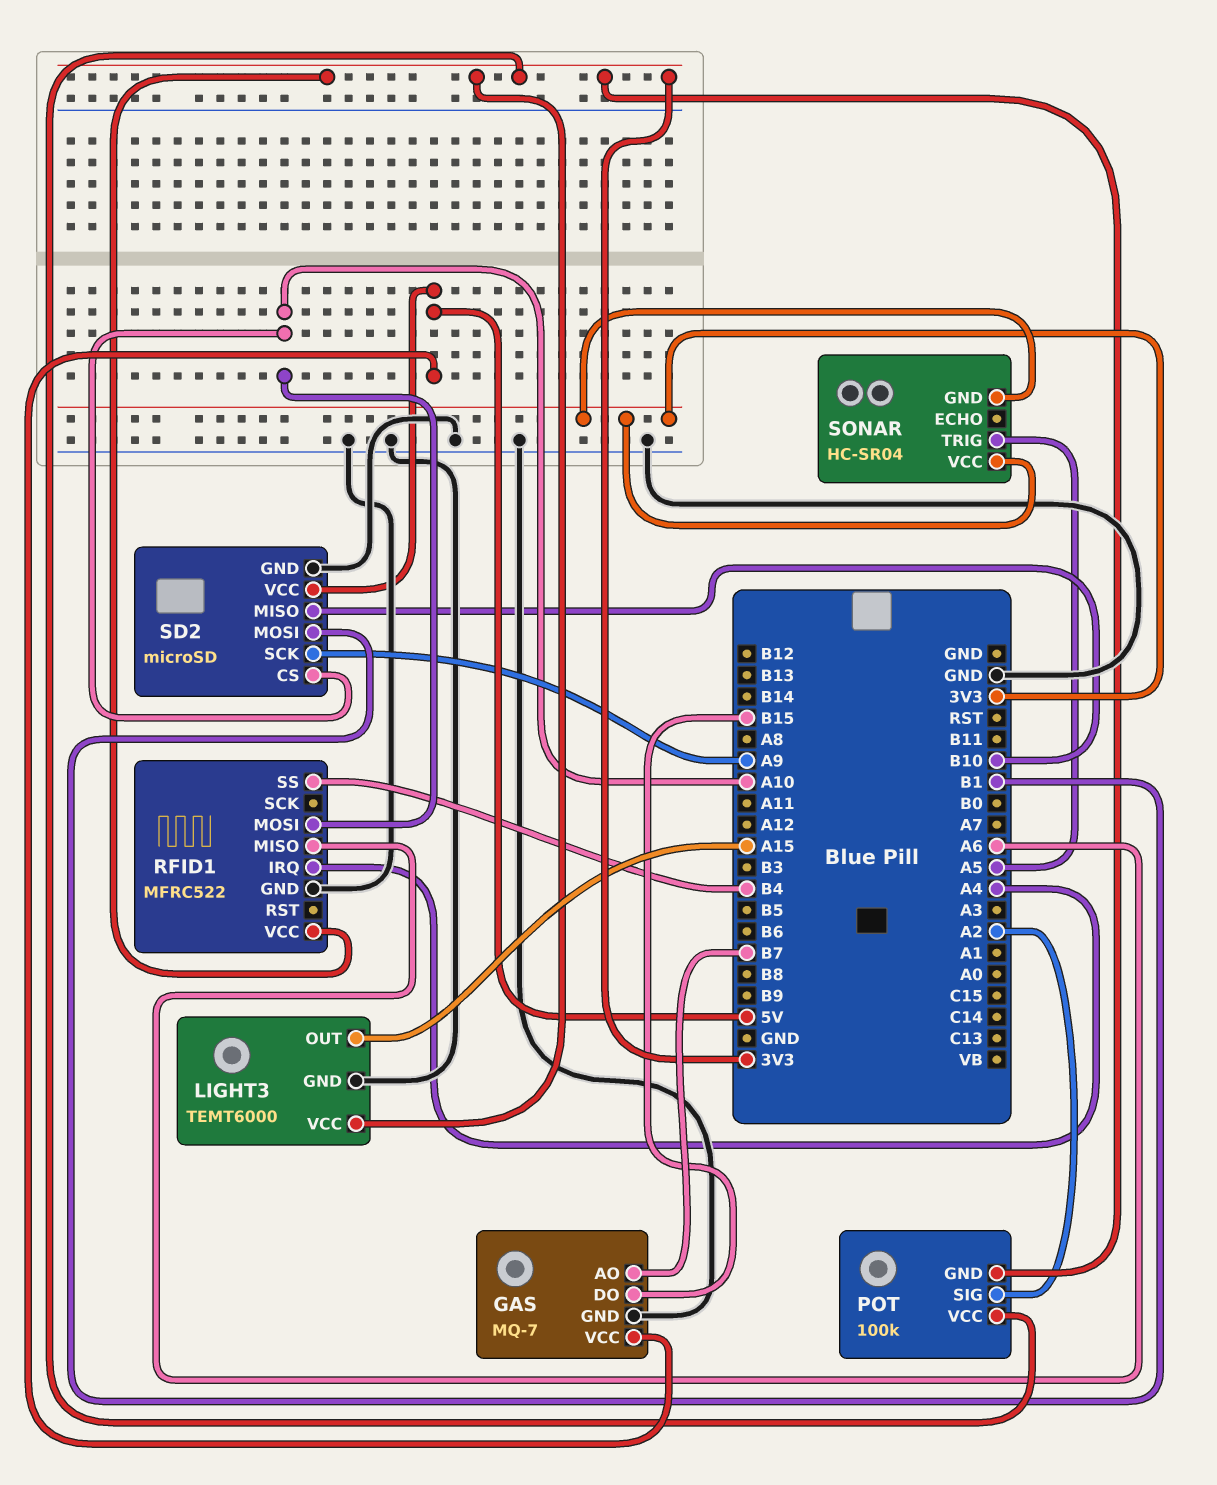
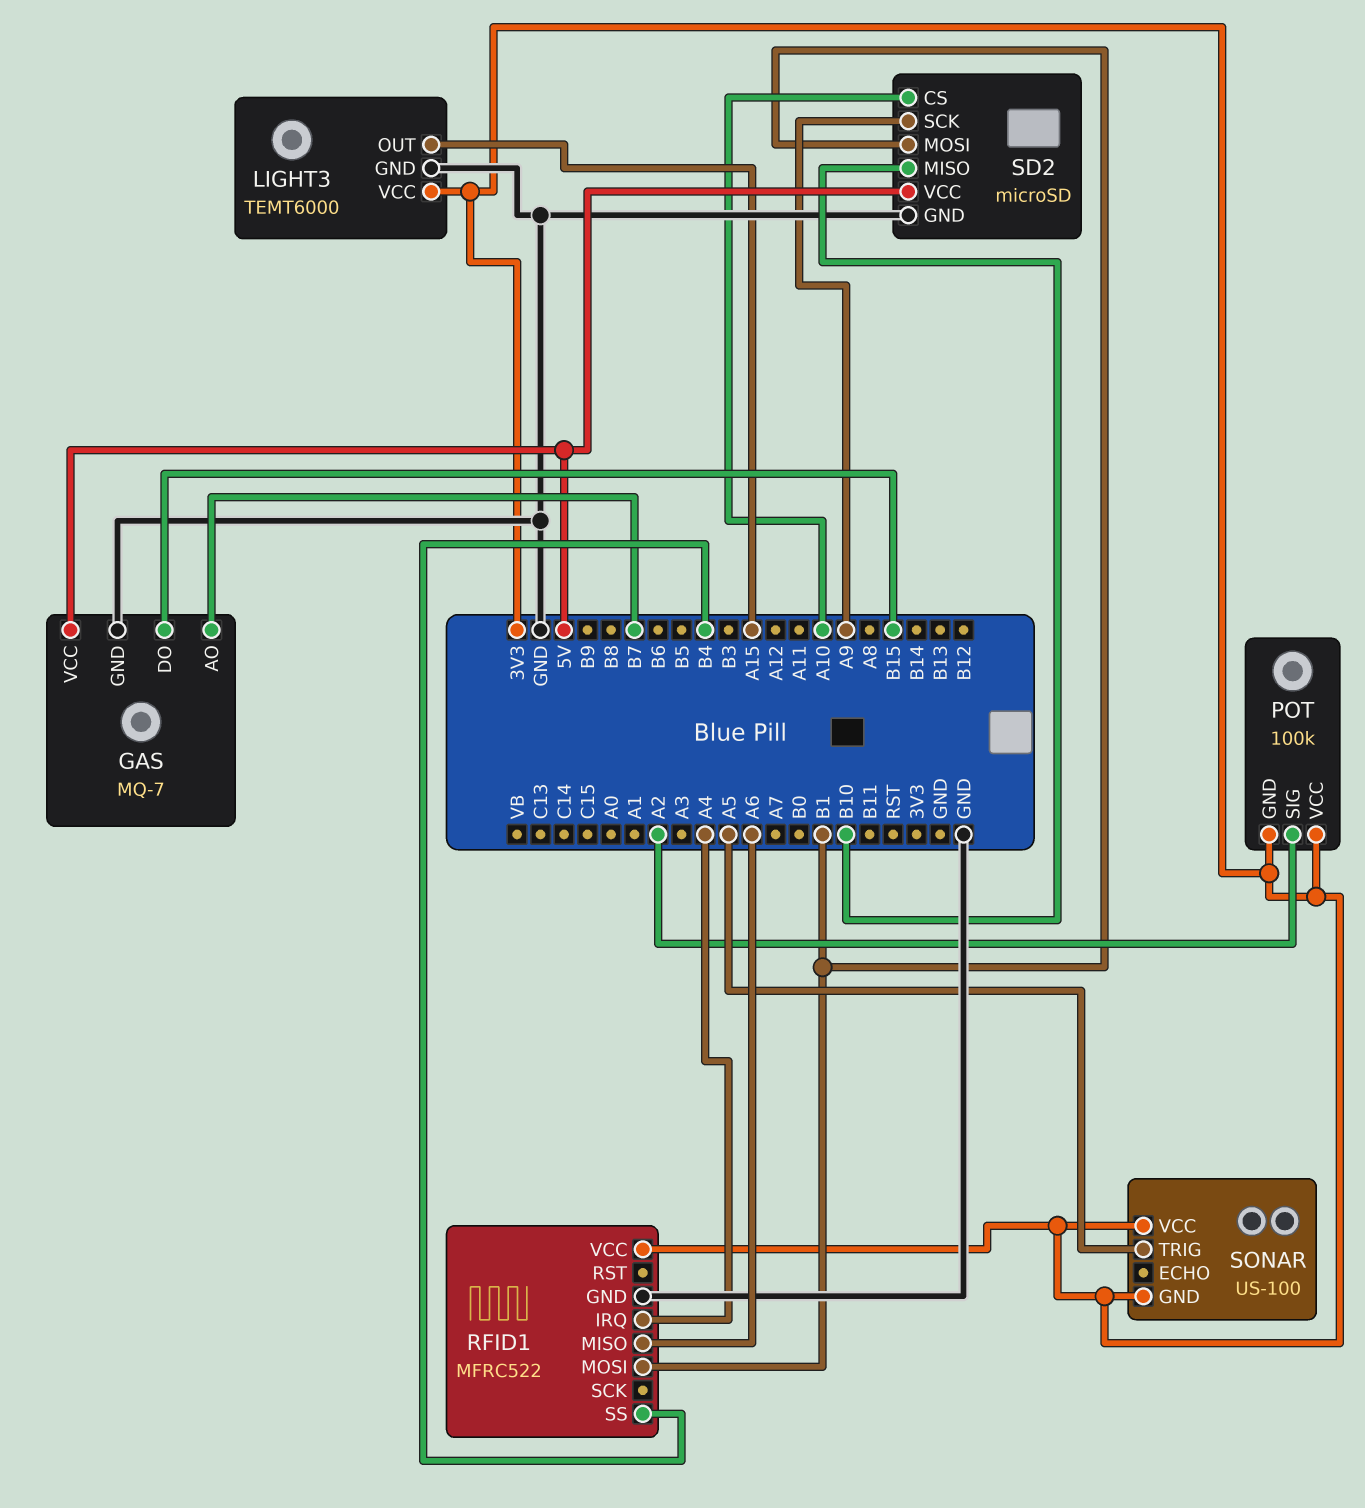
RFID1 pin MOSI: A10 -> B1
SONAR: HC-SR04 -> US-100

